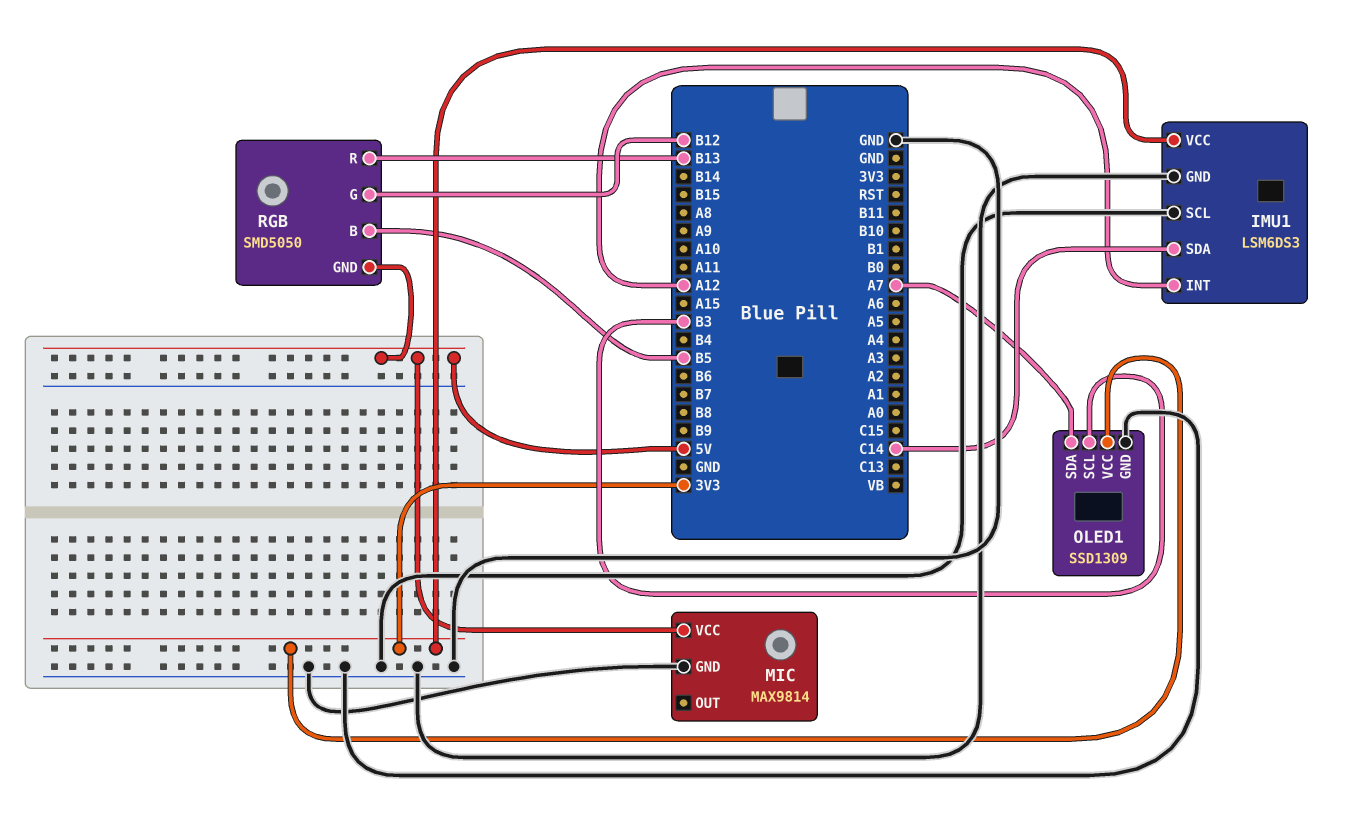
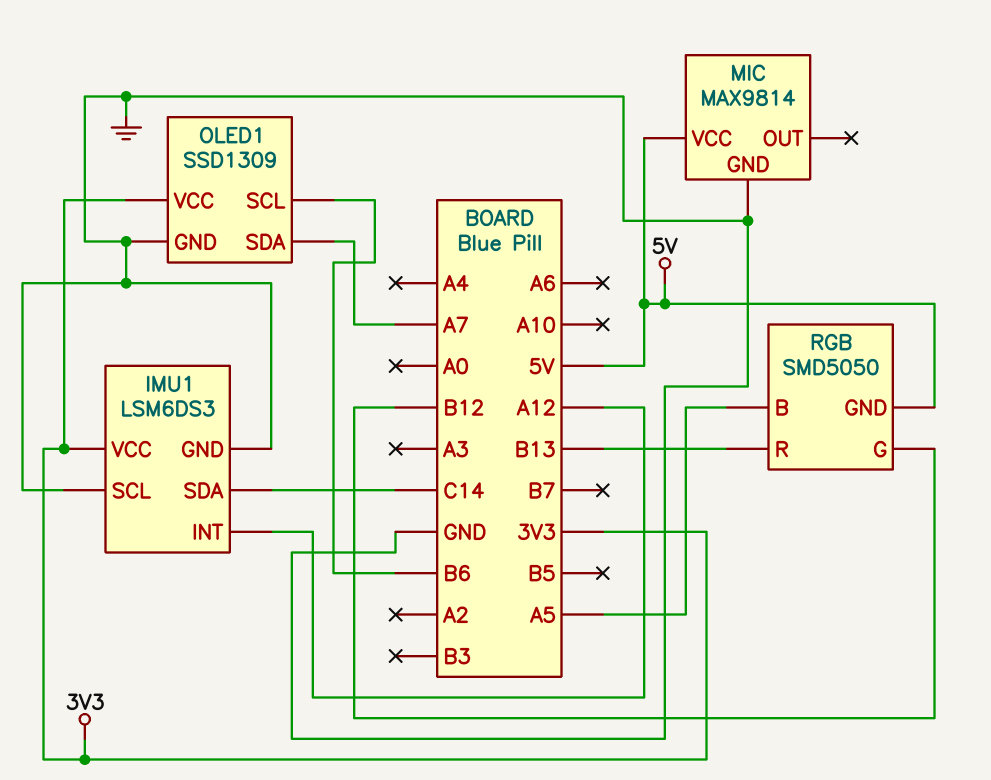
OLED1 pin SCL: B3 -> B6
RGB pin B: B5 -> A5

